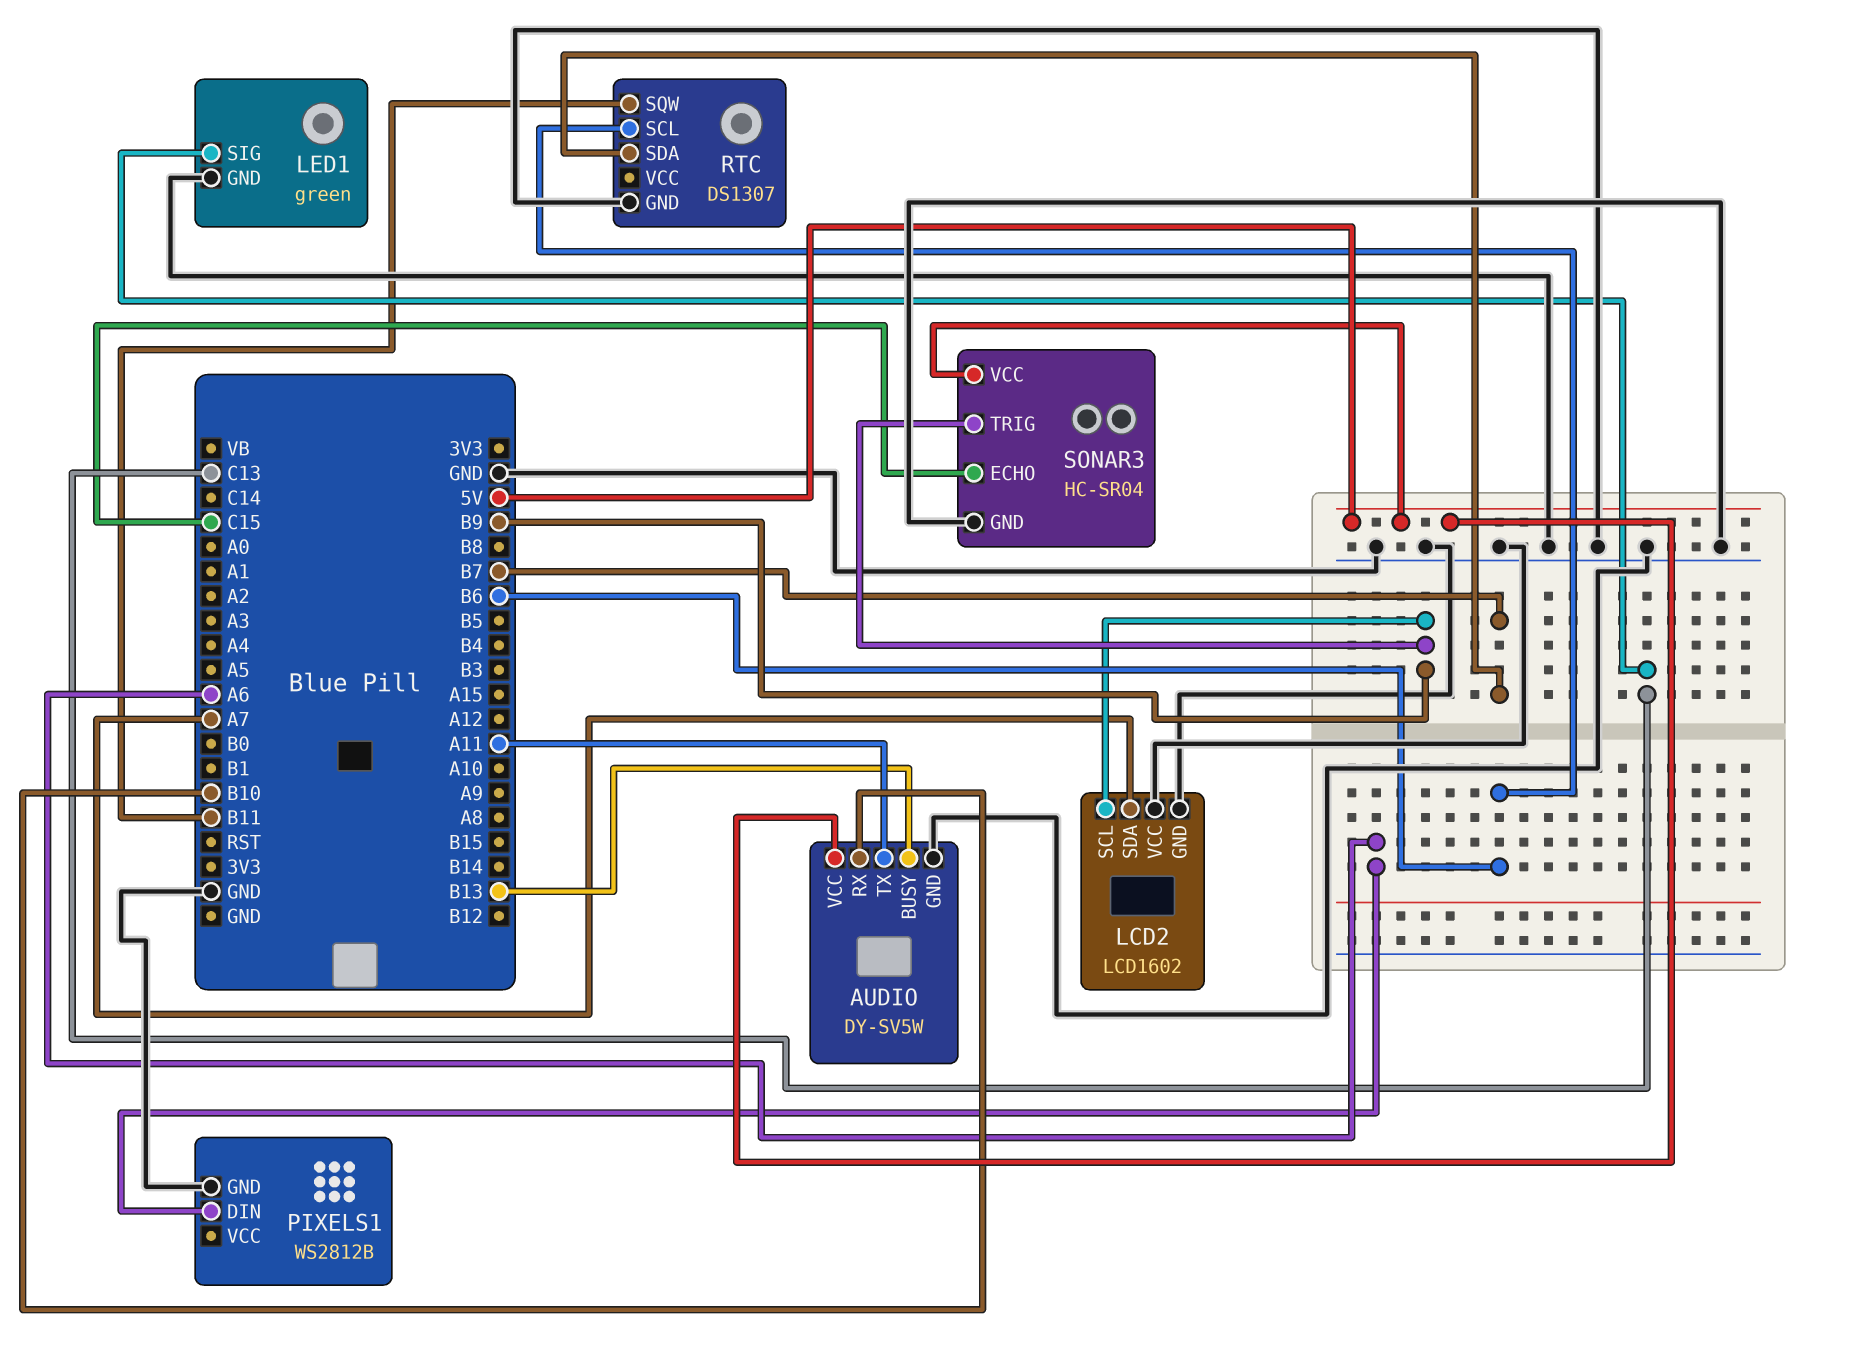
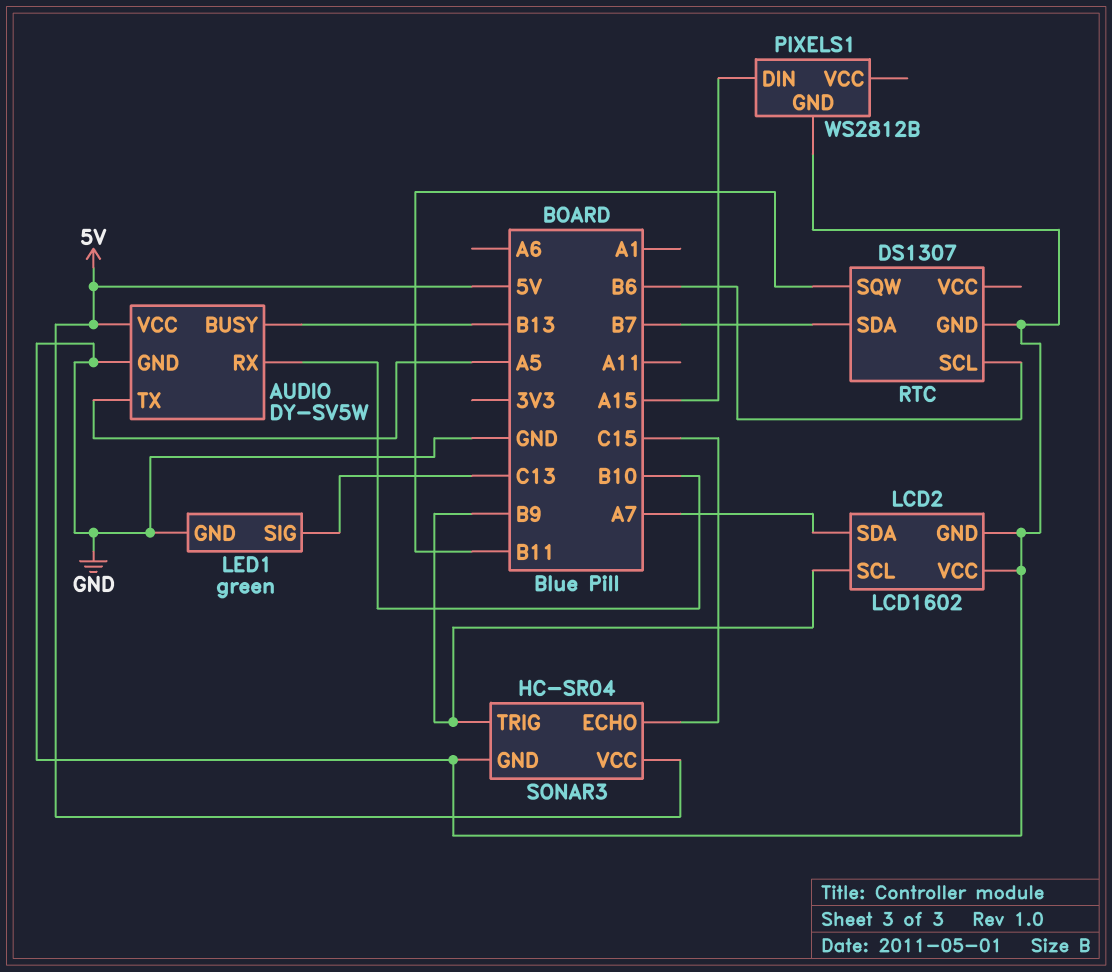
AUDIO pin TX: A11 -> A5
PIXELS1 pin DIN: A6 -> A15

